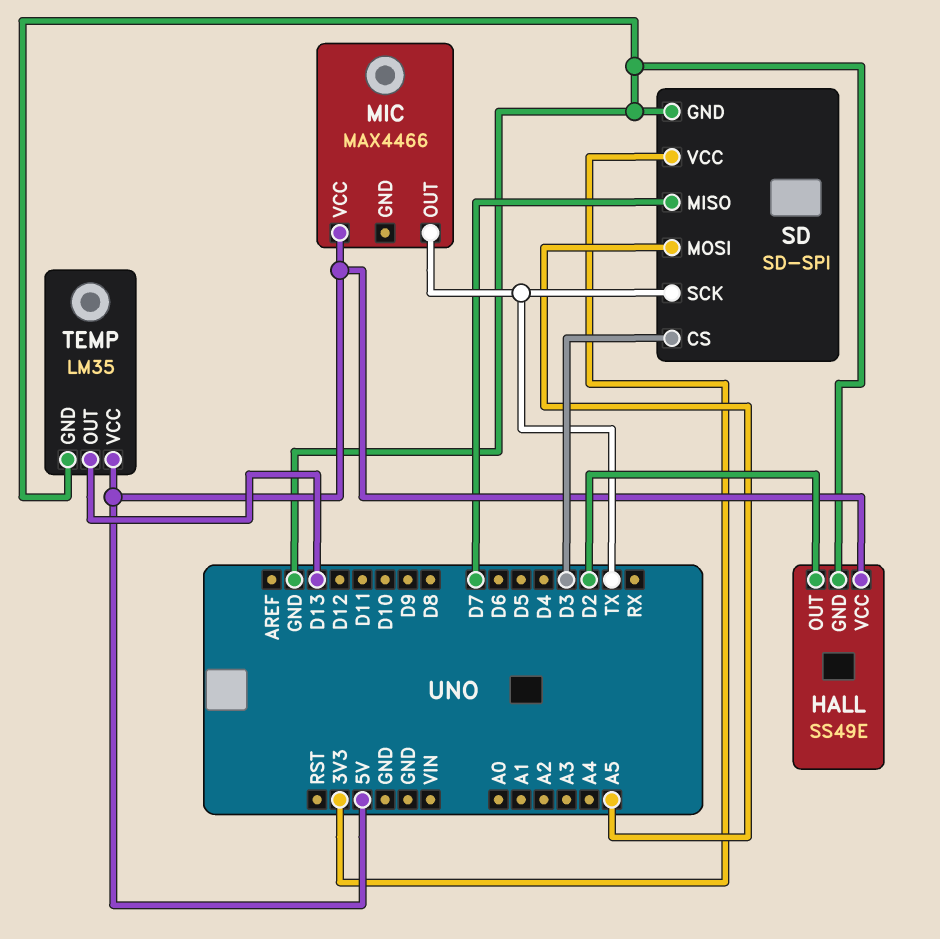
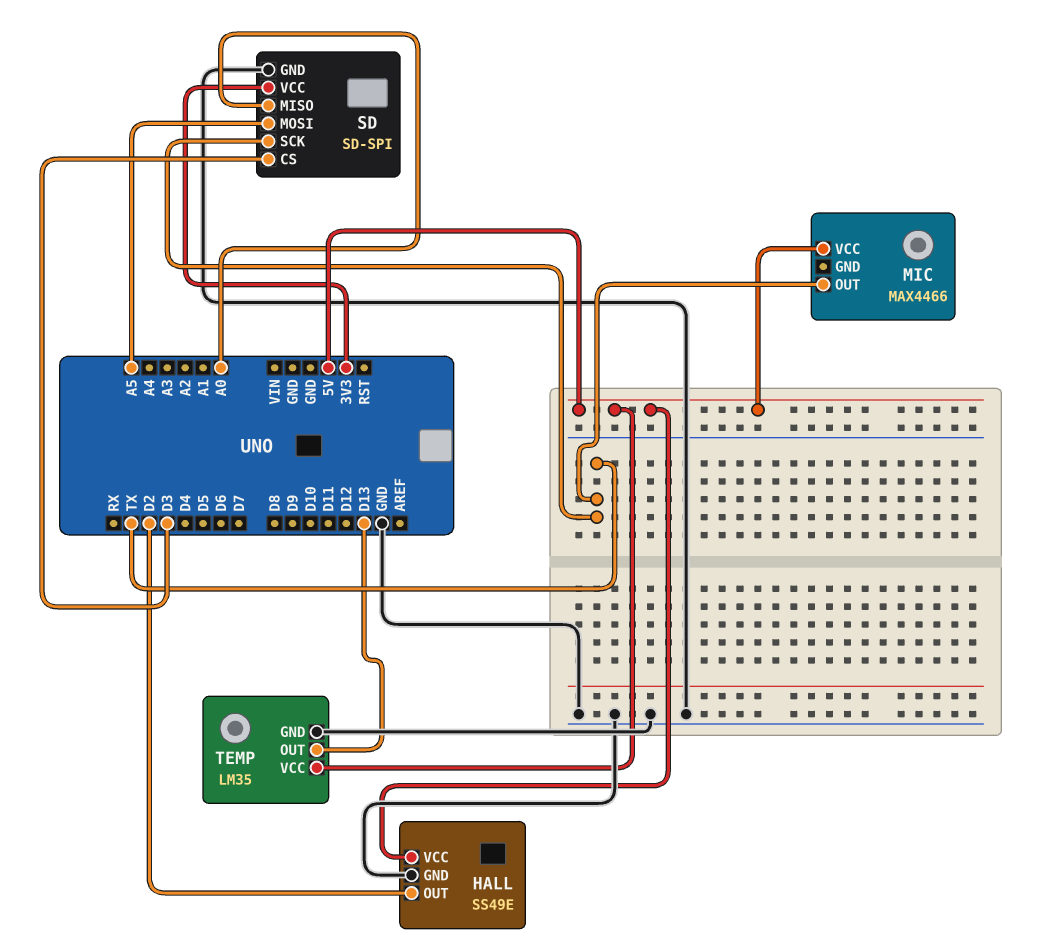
SD pin MISO: D7 -> A0

